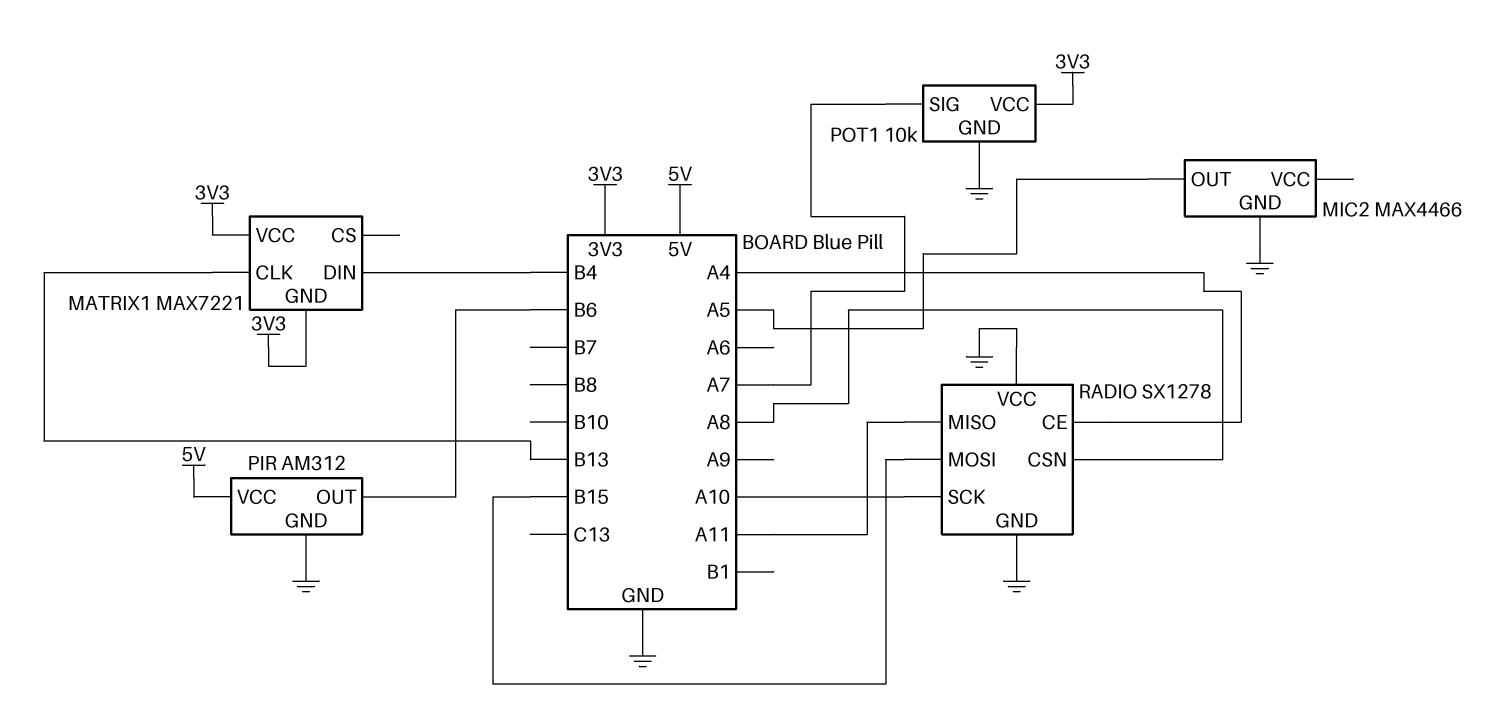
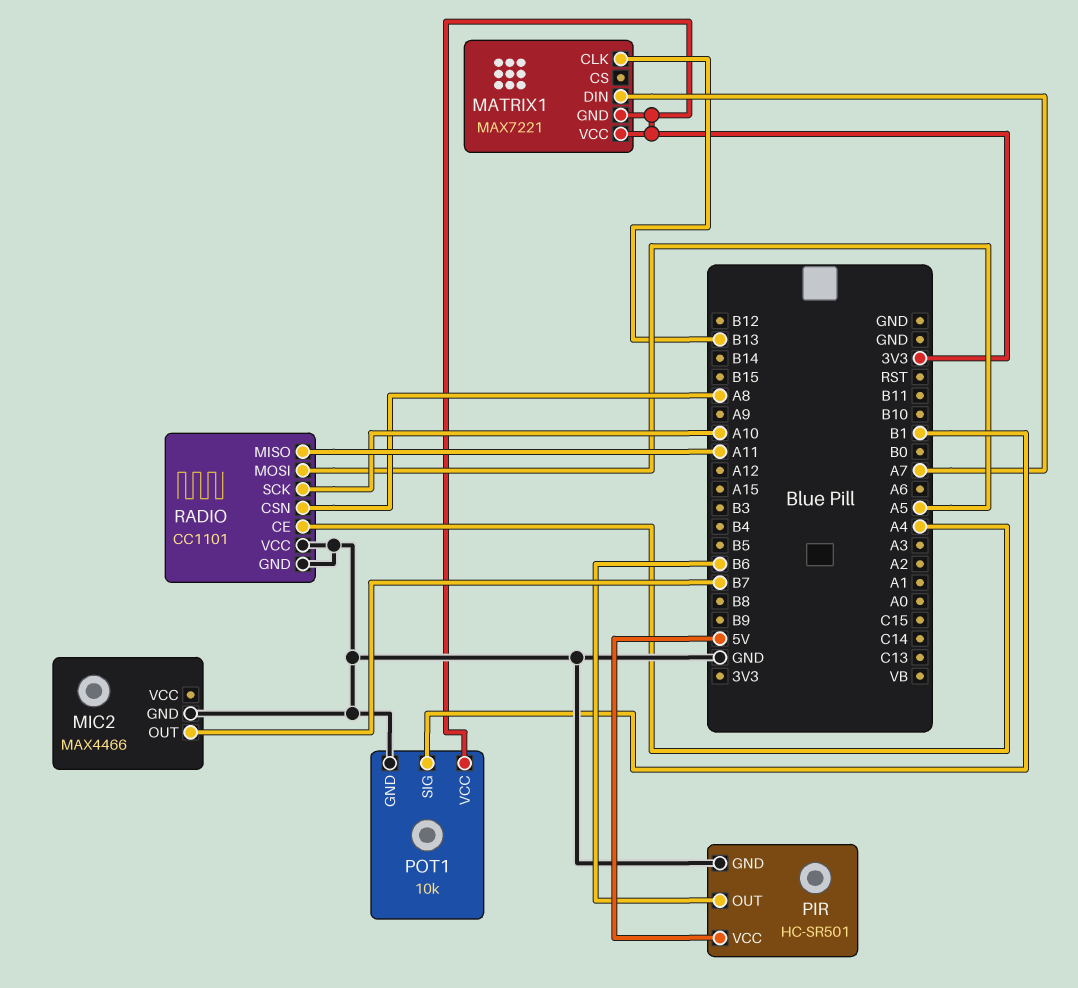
MATRIX1 pin DIN: B4 -> A7
MIC2 pin OUT: A5 -> B7
PIR: AM312 -> HC-SR501
POT1 pin SIG: A7 -> B1
RADIO: SX1278 -> CC1101
RADIO pin MOSI: B15 -> A5

